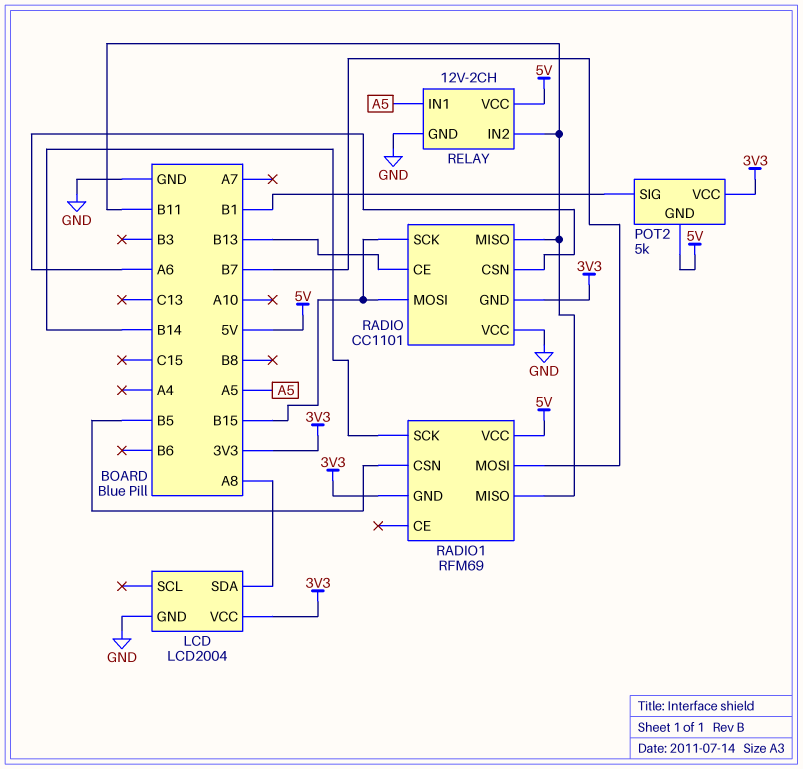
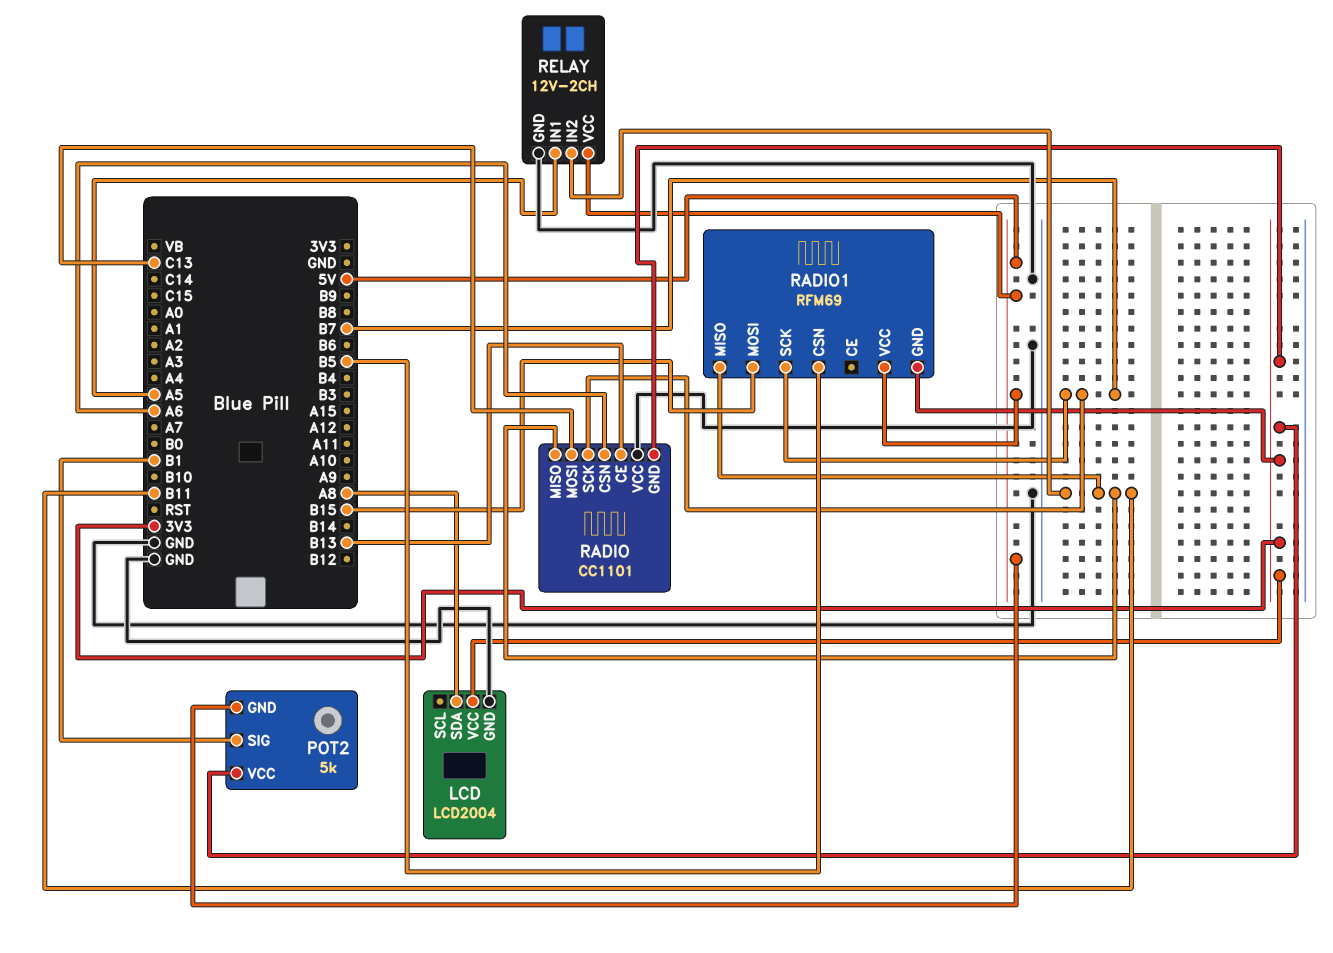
RADIO pin MOSI: B15 -> C13
RADIO pin SCK: B15 -> B7
RADIO1 pin MOSI: B7 -> B15
RADIO1 pin SCK: B14 -> B7

